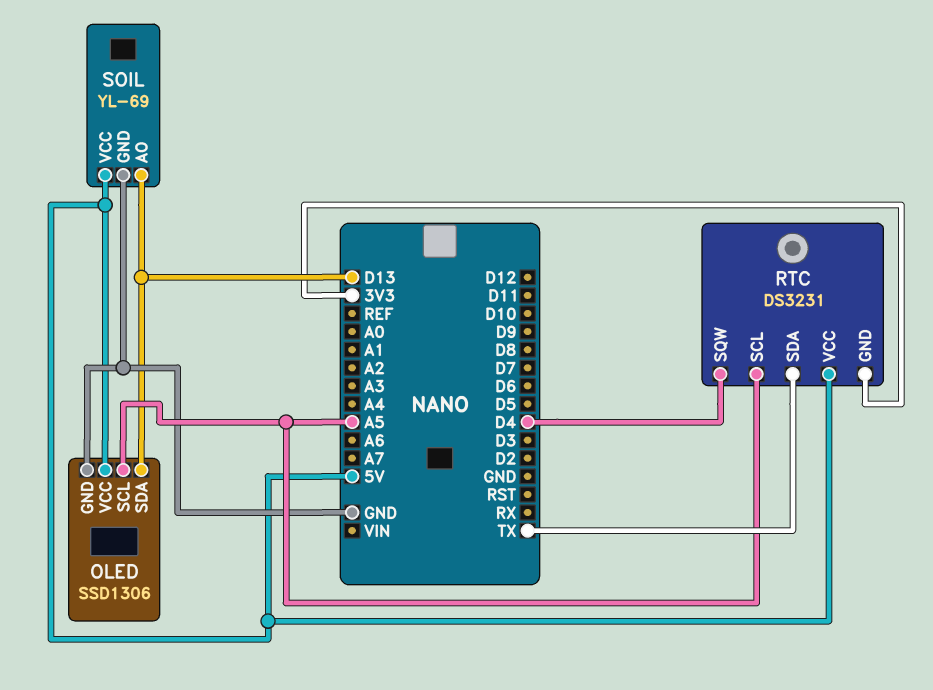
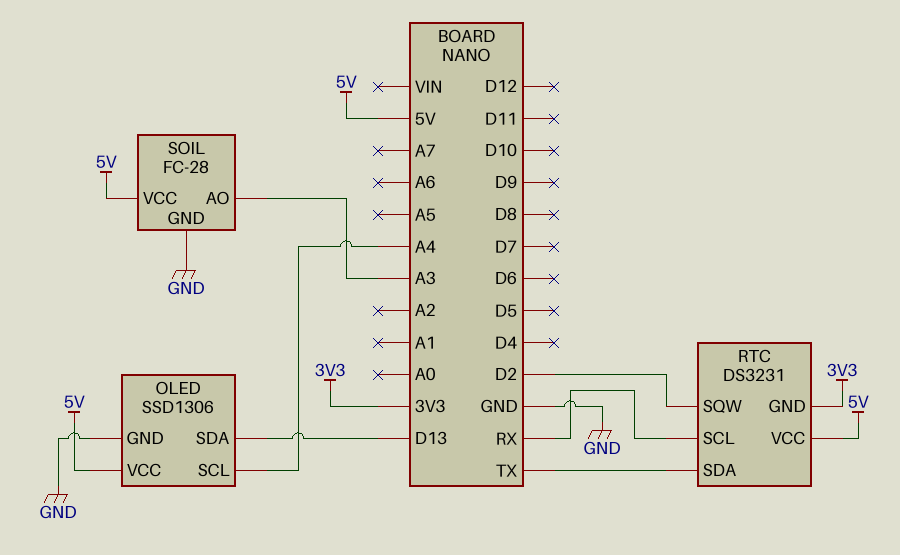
OLED pin SCL: A5 -> A4
RTC pin SCL: A5 -> RX
RTC pin SQW: D4 -> D2
SOIL: YL-69 -> FC-28
SOIL pin AO: D13 -> A3

